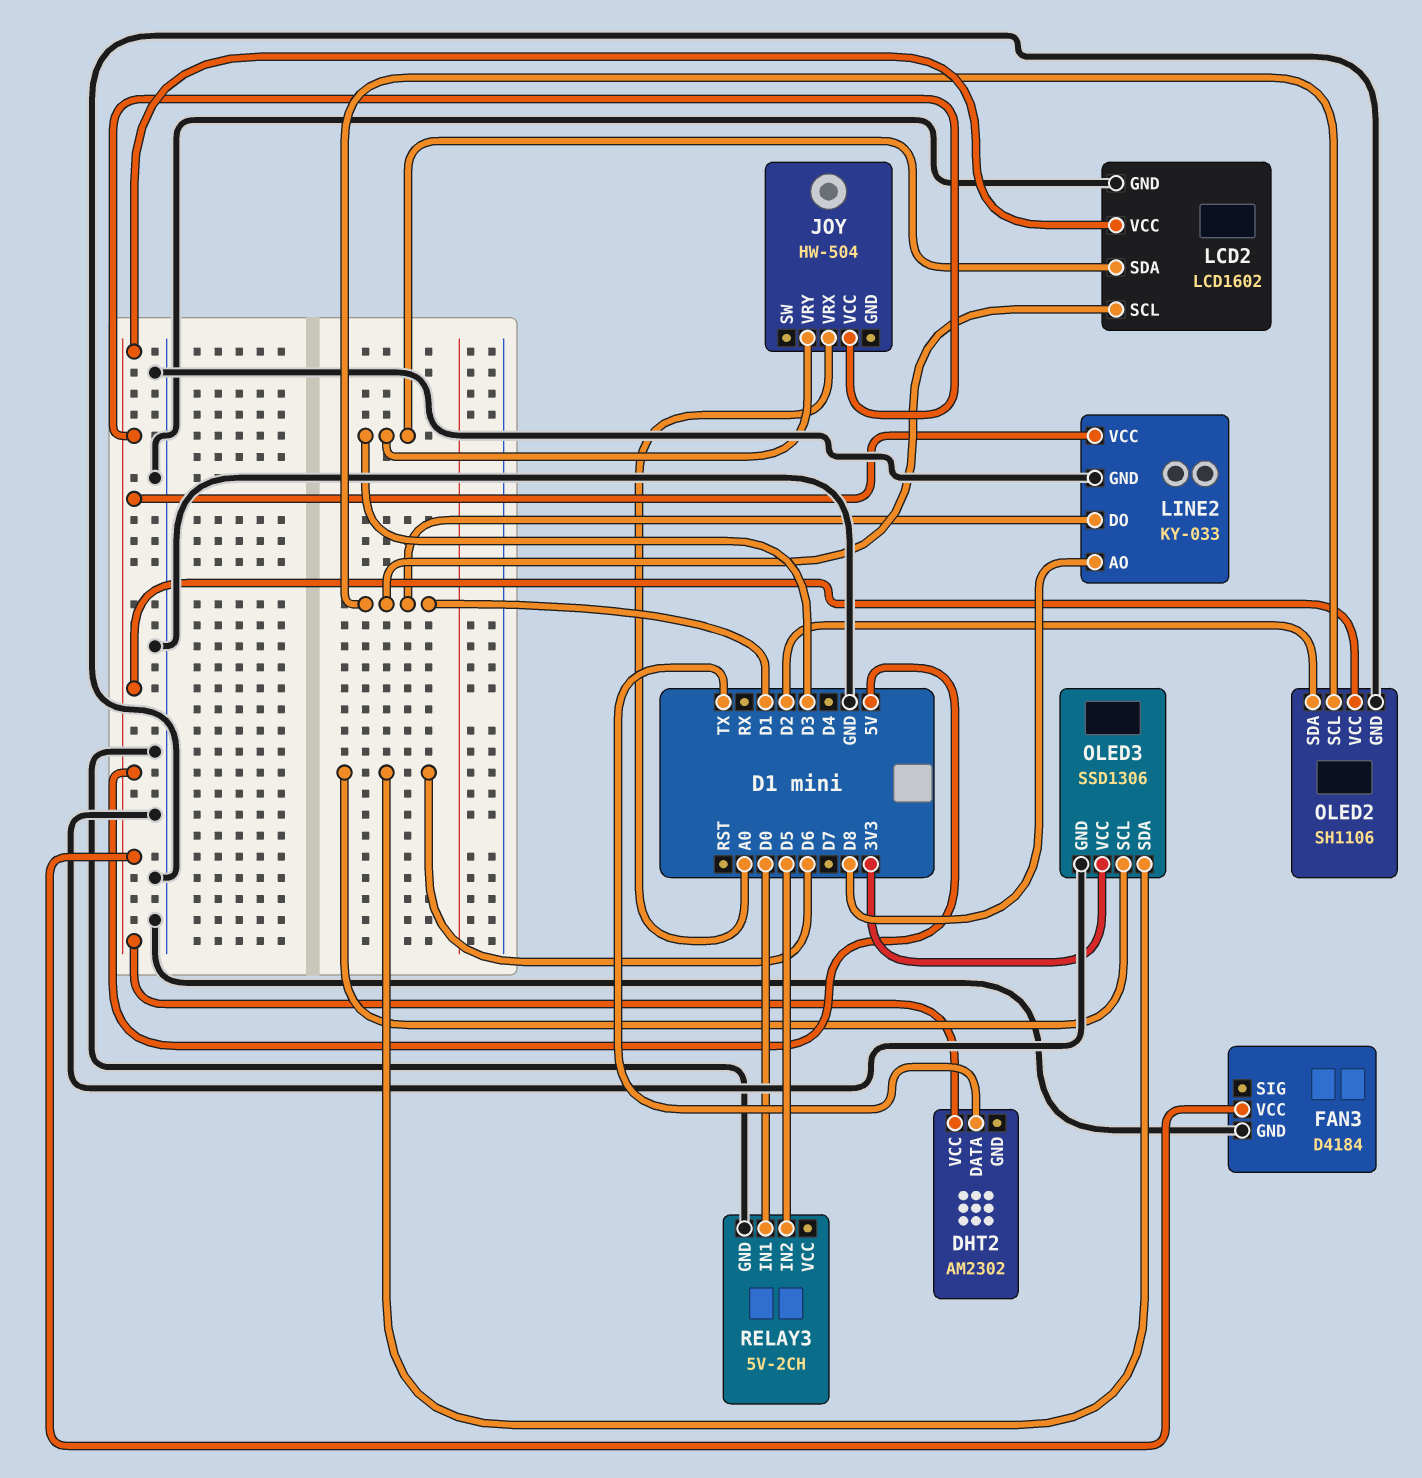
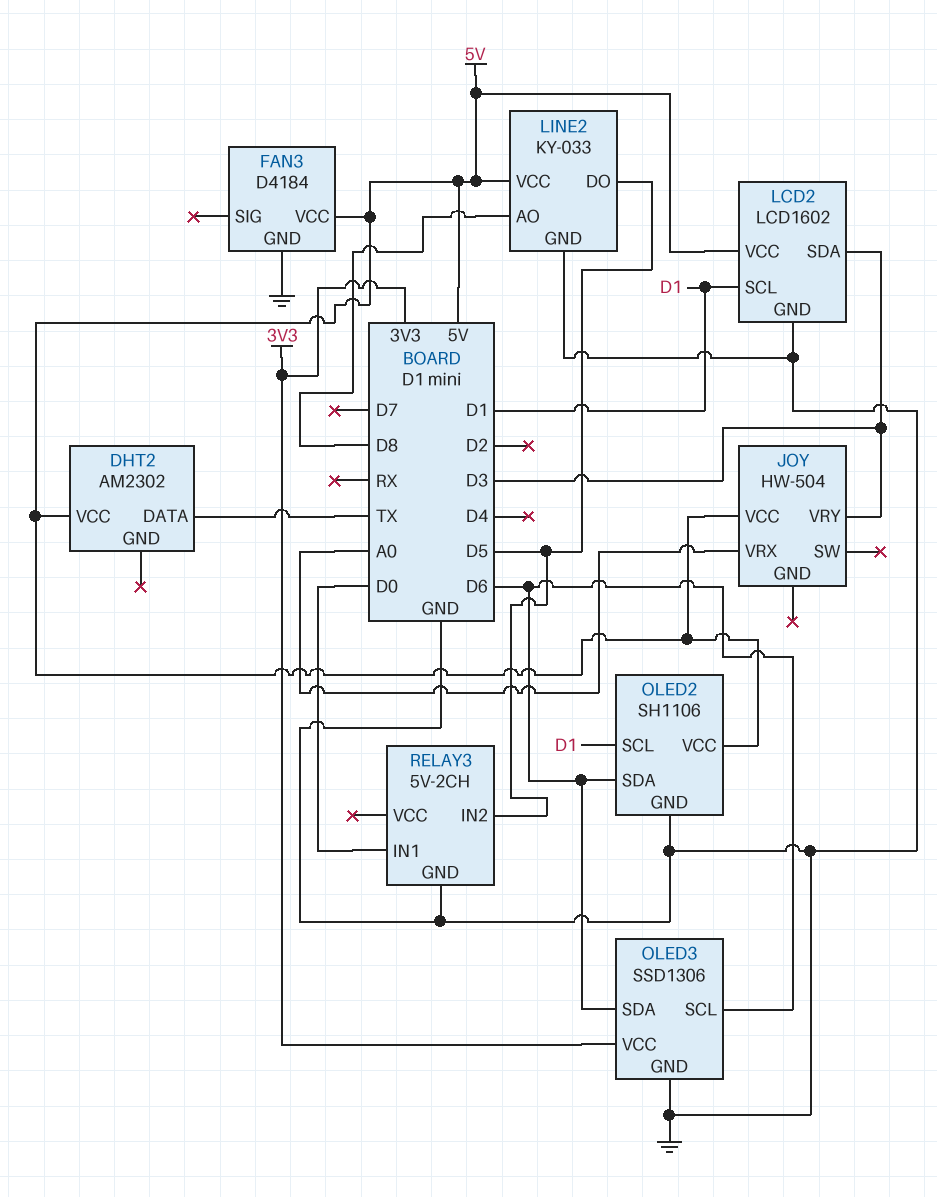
LINE2 pin DO: D1 -> D5
OLED2 pin SDA: D2 -> D6

